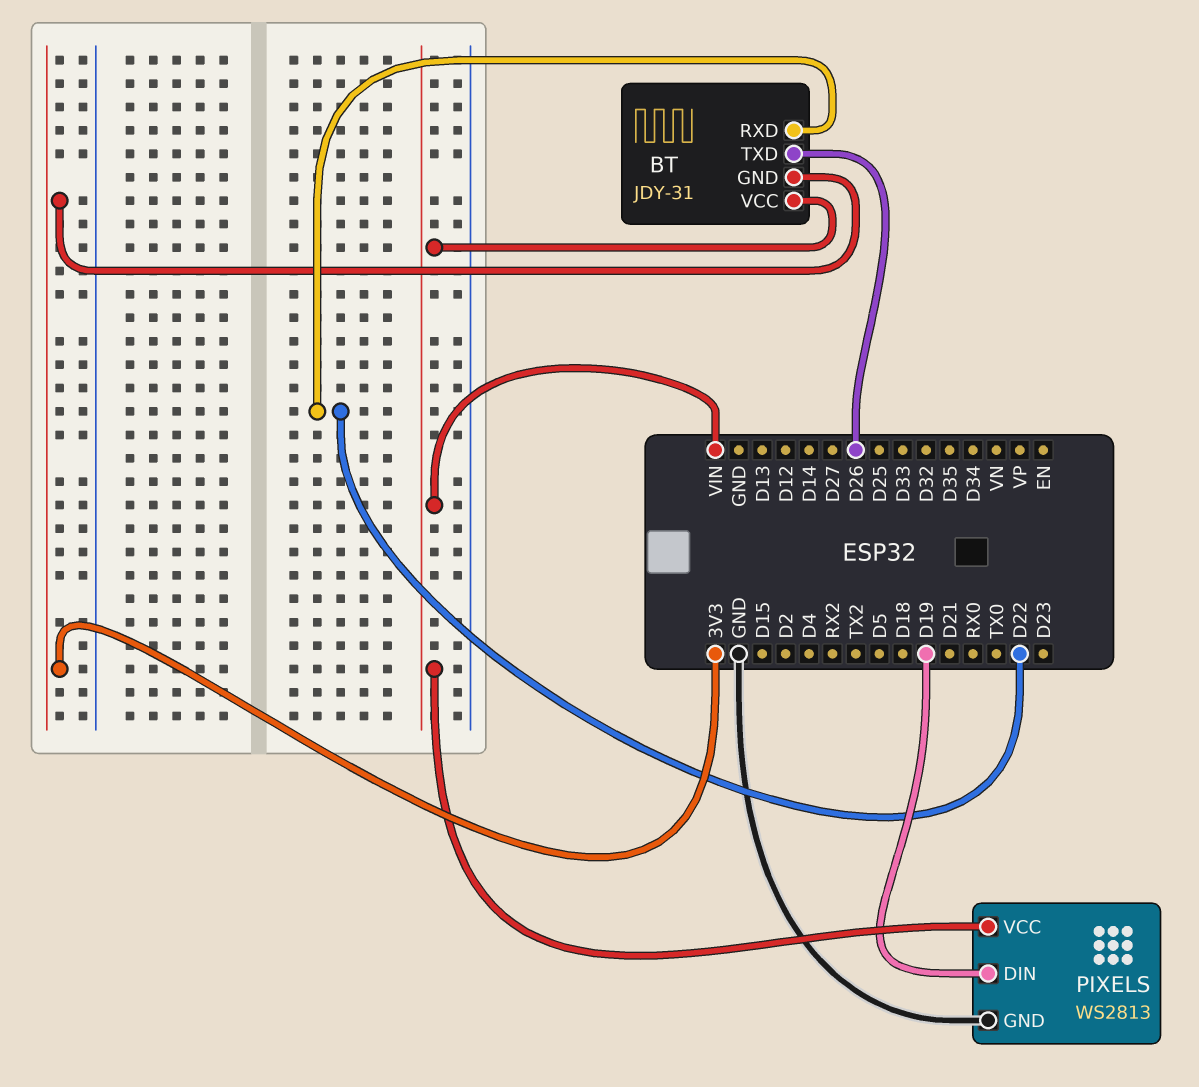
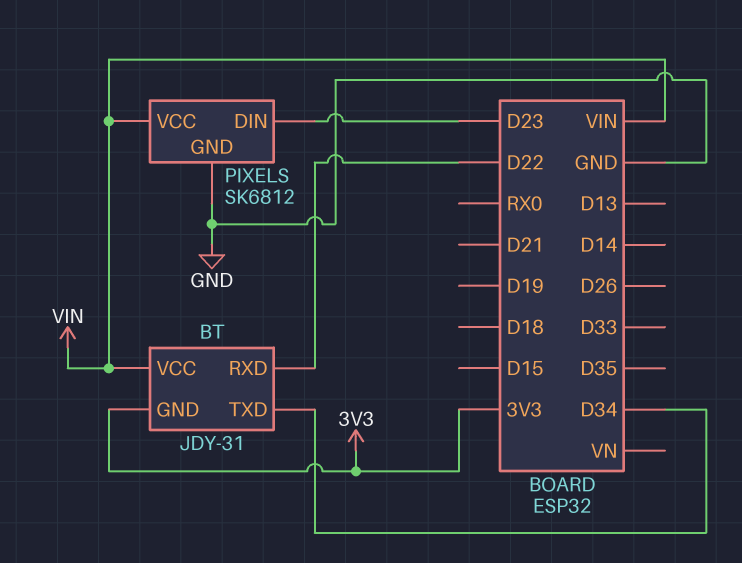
BT pin TXD: D26 -> D34
PIXELS: WS2813 -> SK6812
PIXELS pin DIN: D19 -> D23

